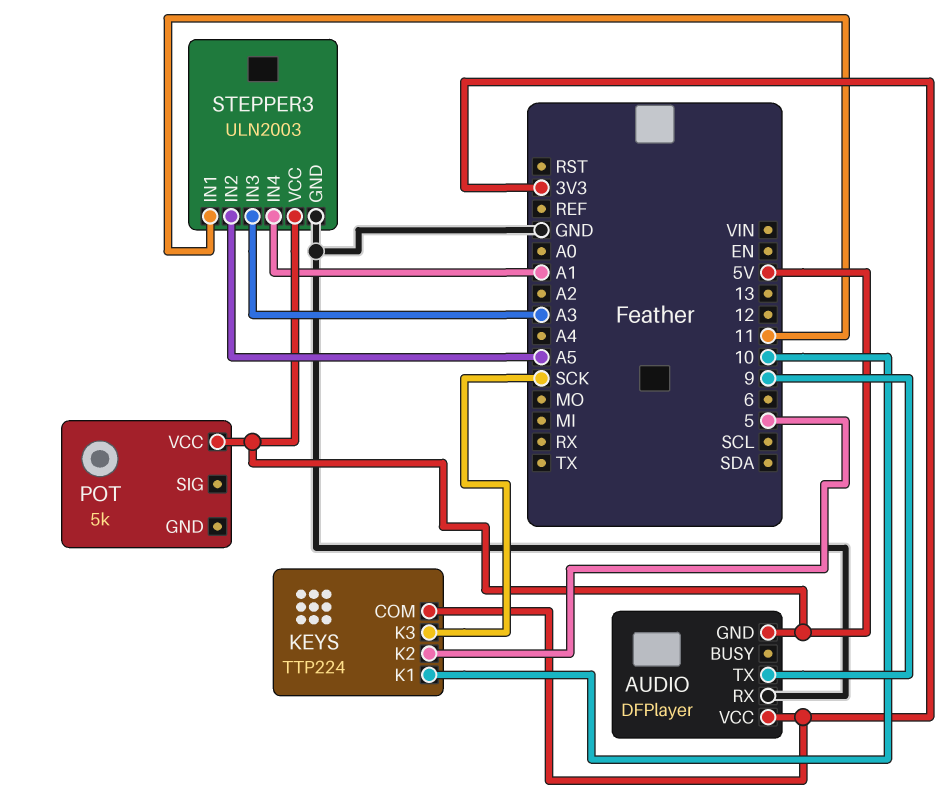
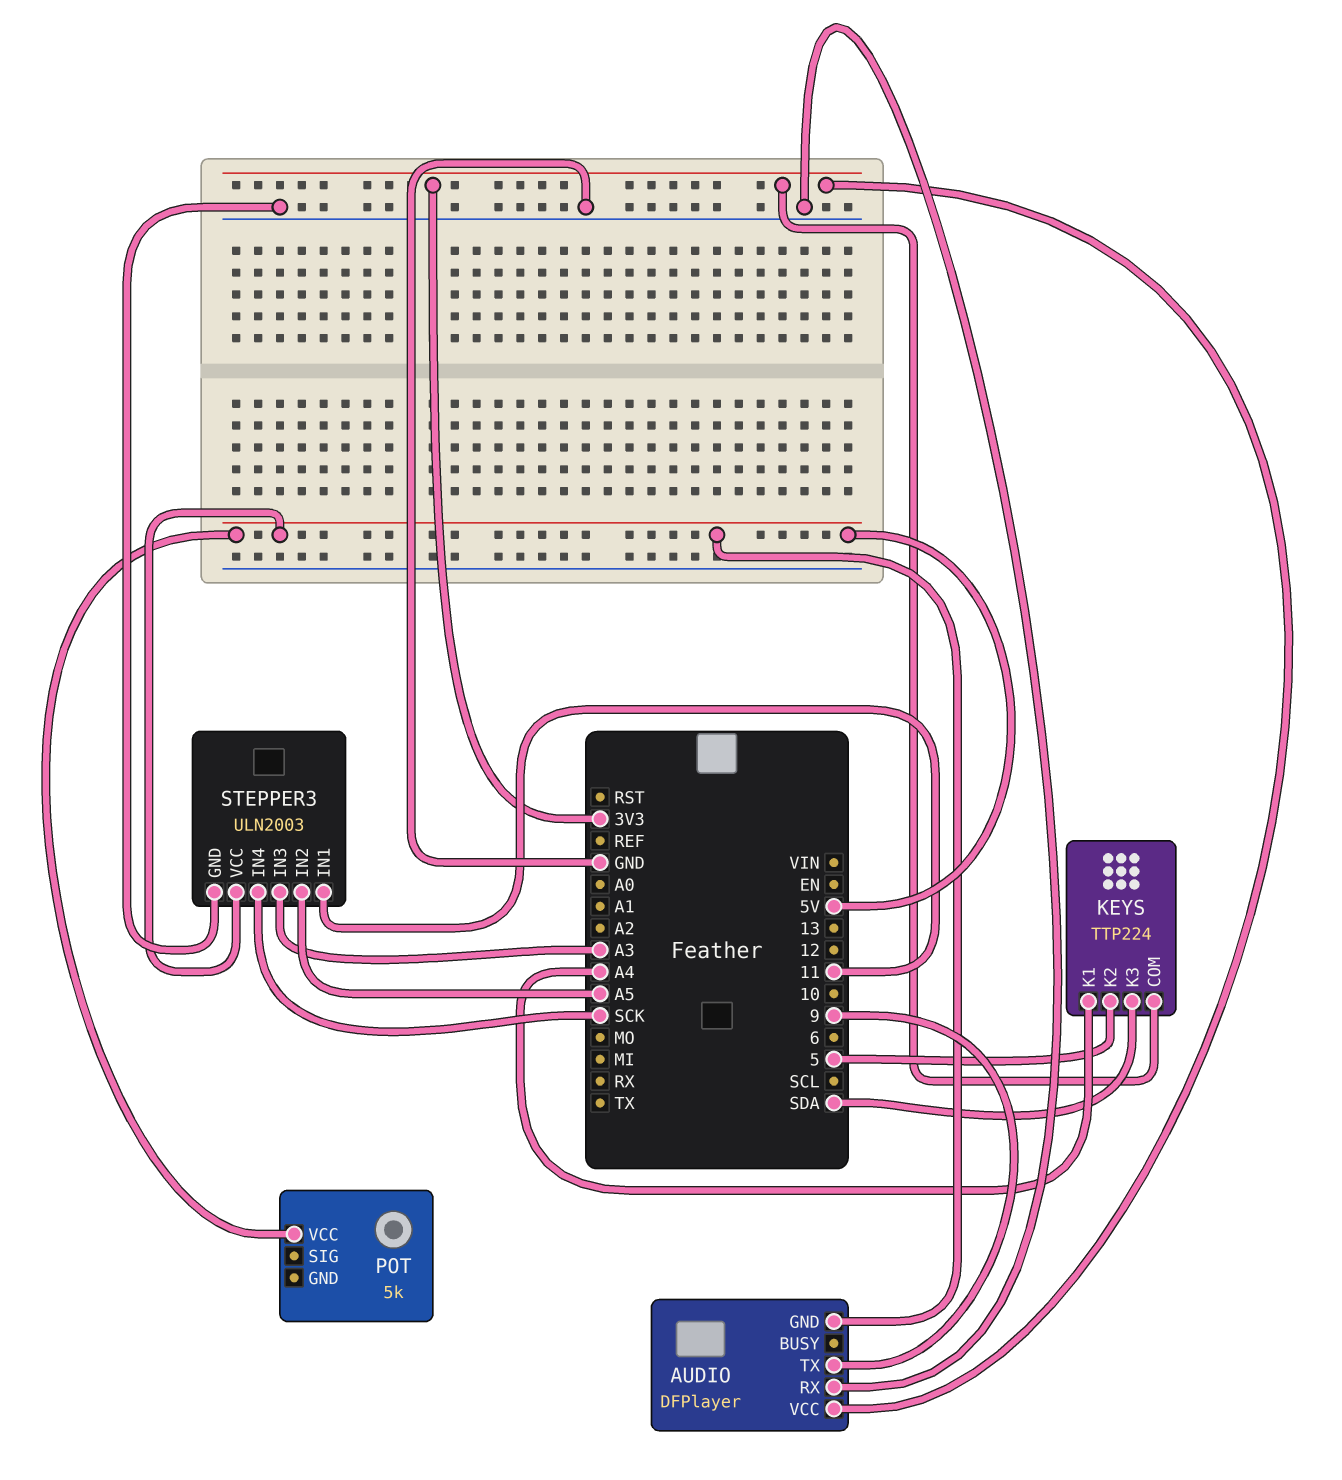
KEYS pin K1: 10 -> A4
KEYS pin K3: SCK -> SDA
STEPPER3 pin IN4: A1 -> SCK

